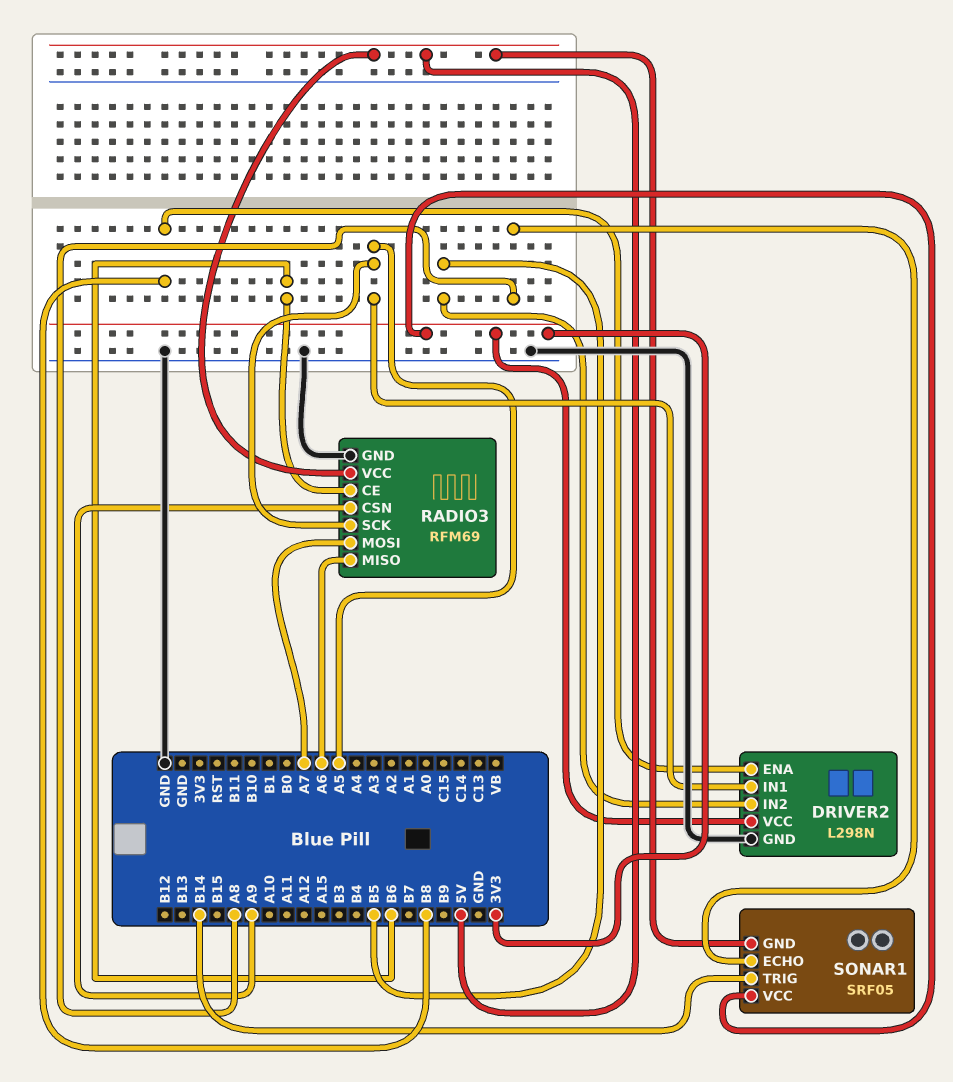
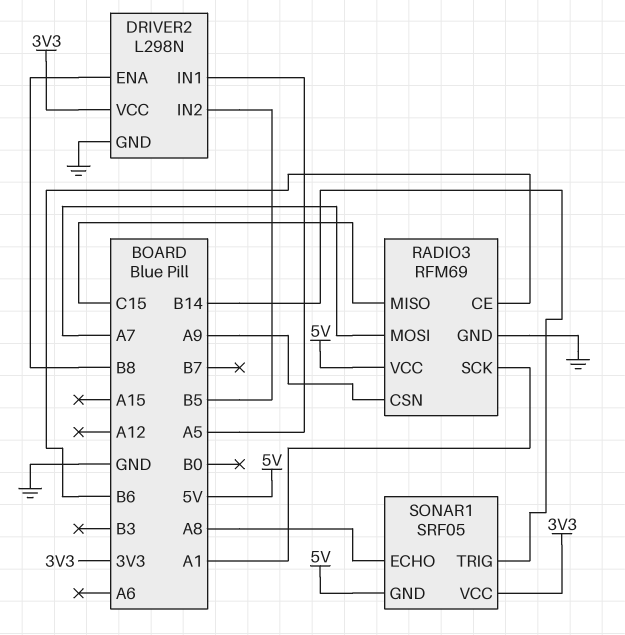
RADIO3 pin MISO: A6 -> C15
RADIO3 pin SCK: A5 -> A1

